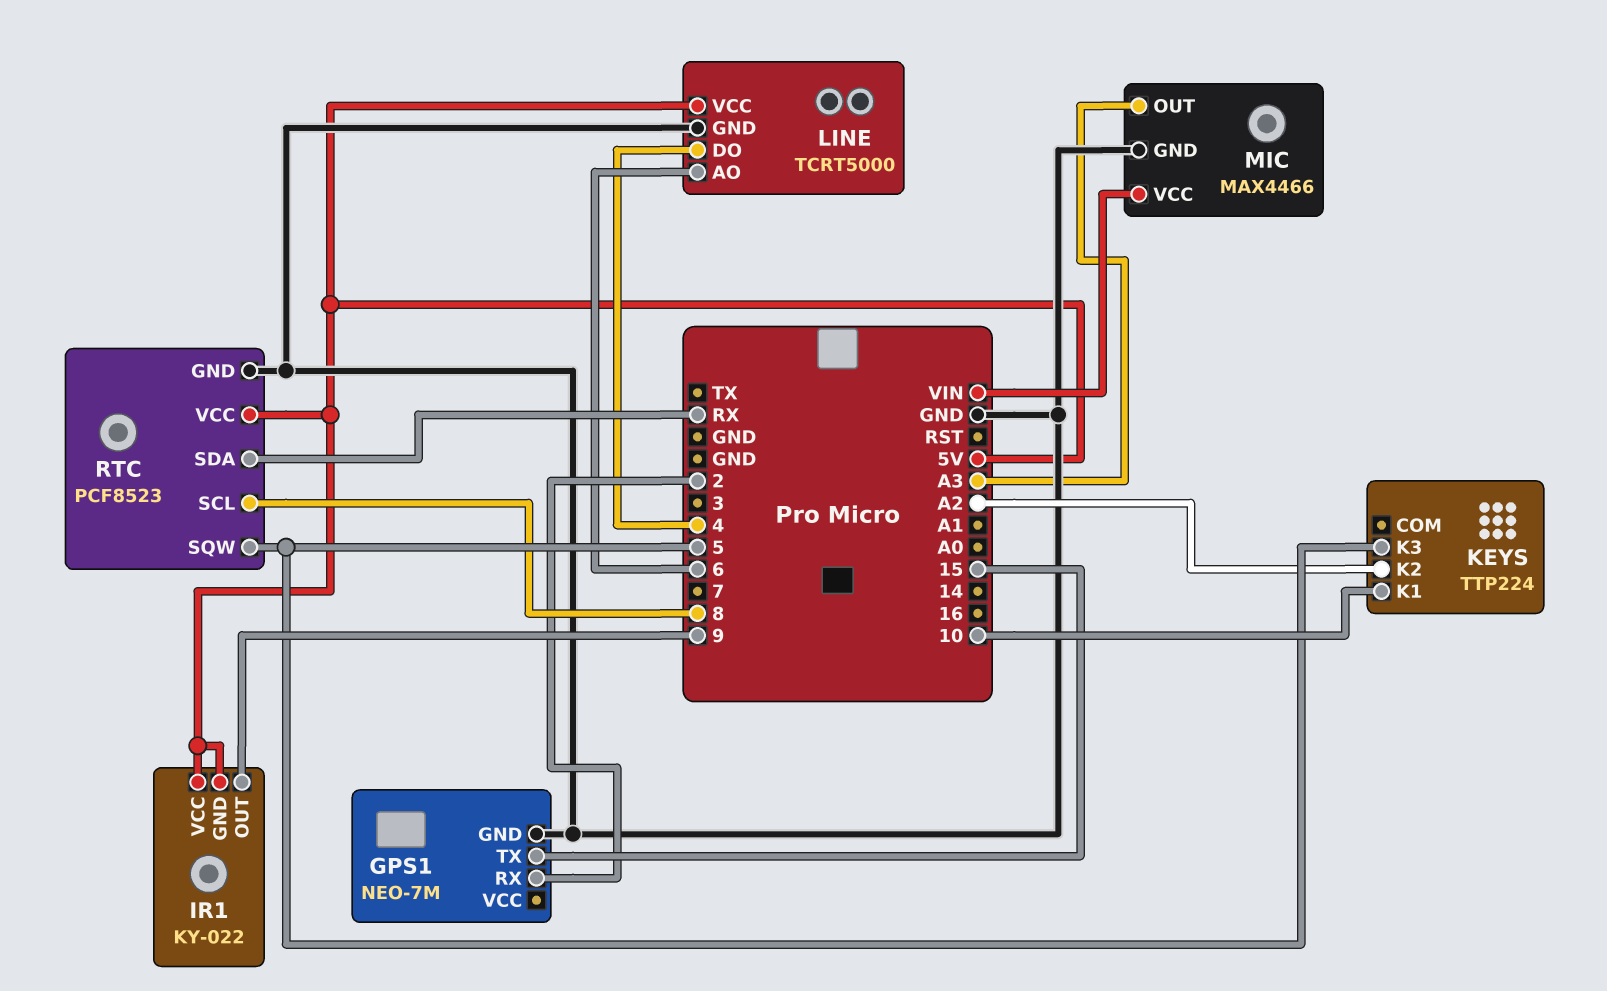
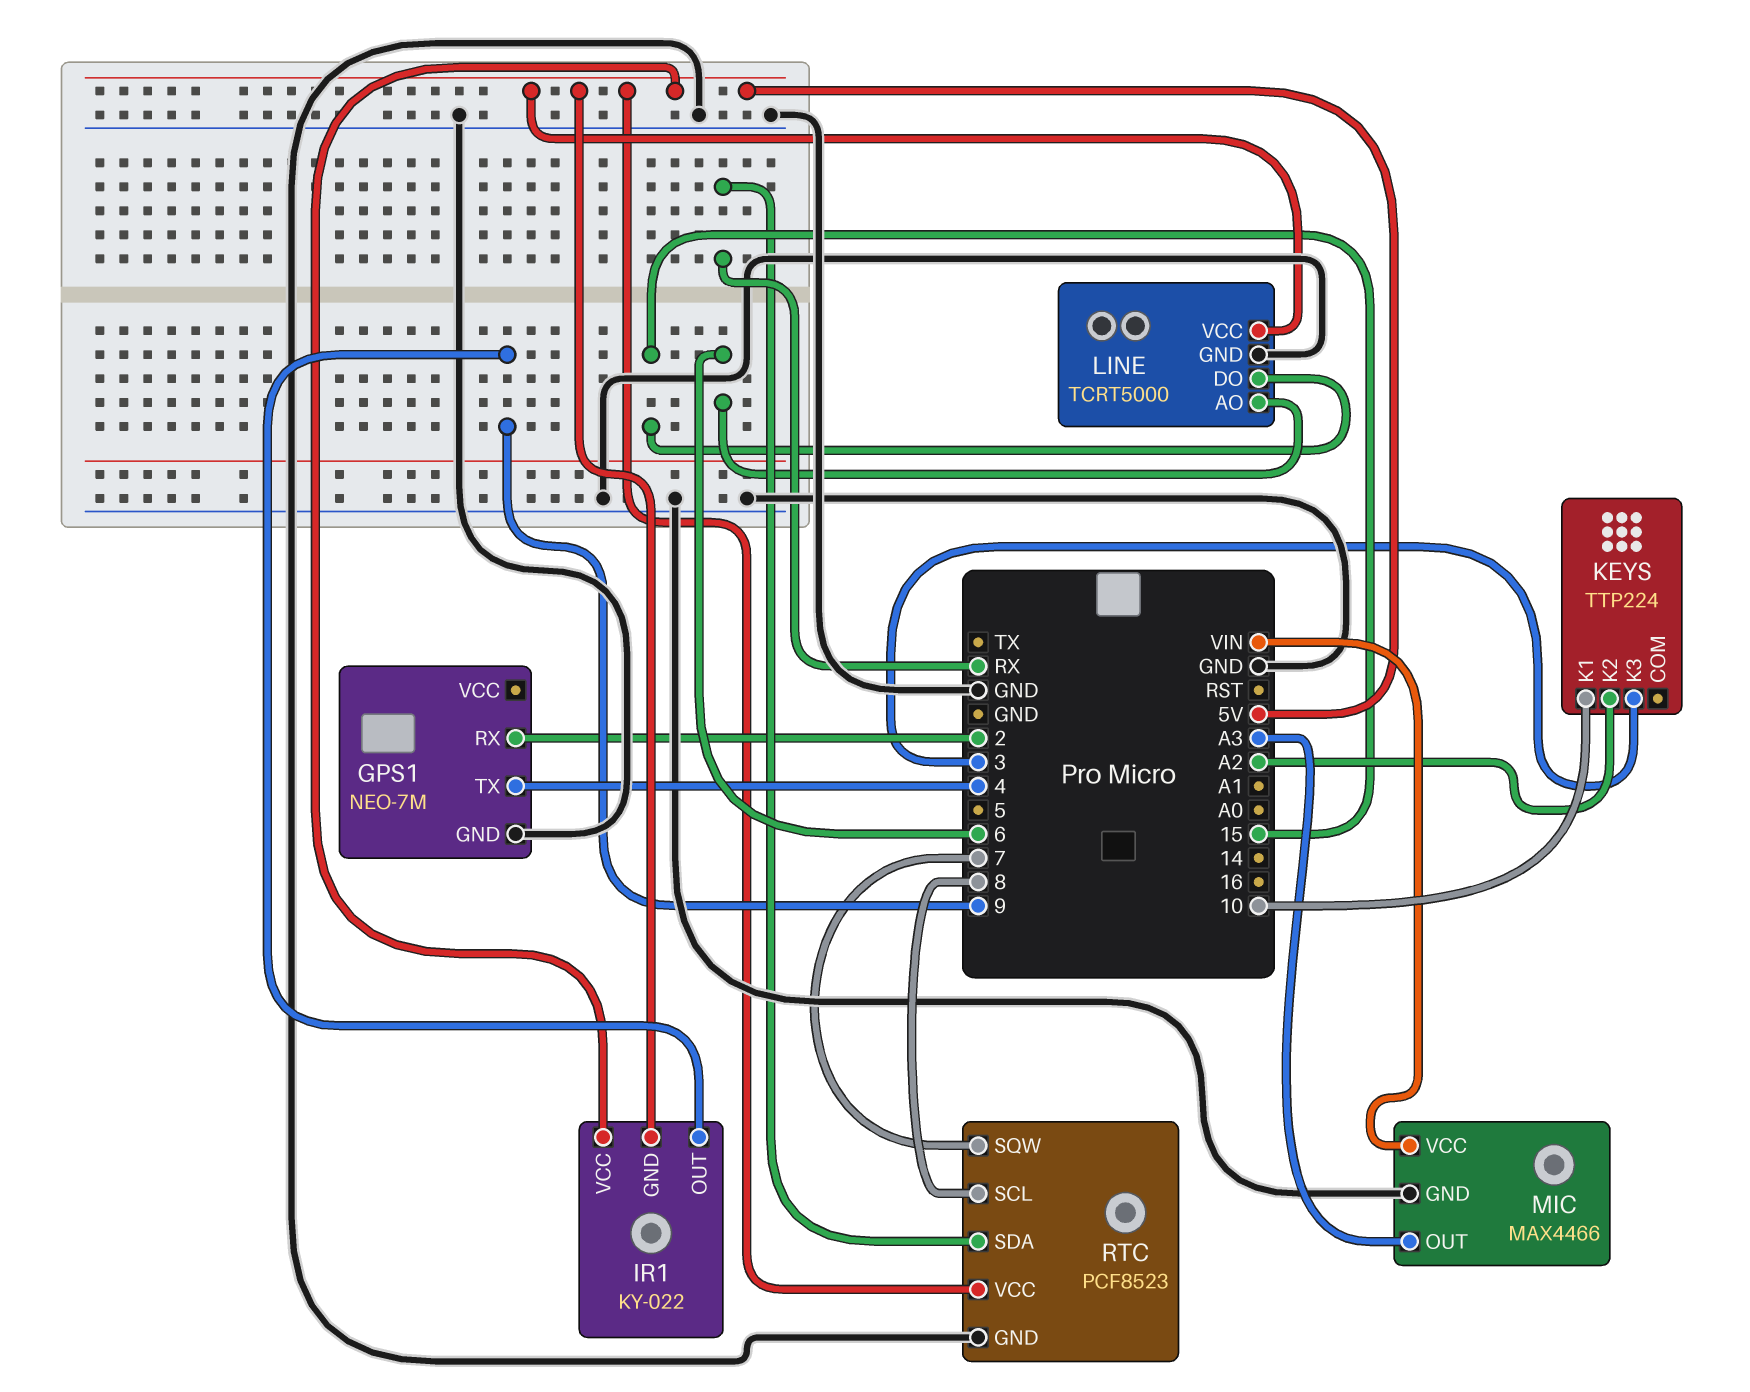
GPS1 pin TX: 15 -> 4
KEYS pin K3: 5 -> 3
LINE pin DO: 4 -> 15
RTC pin SQW: 5 -> 7

